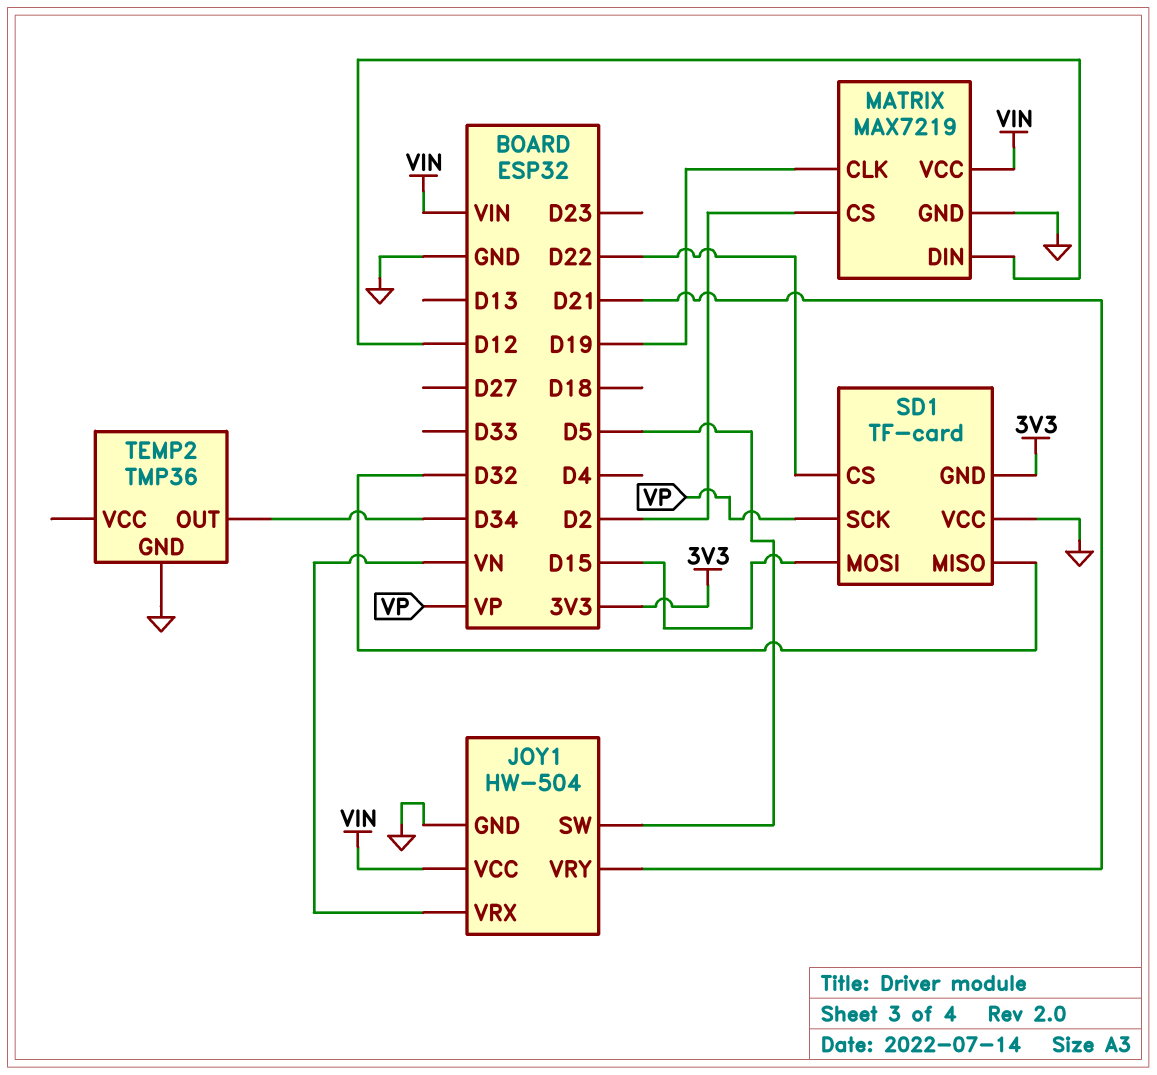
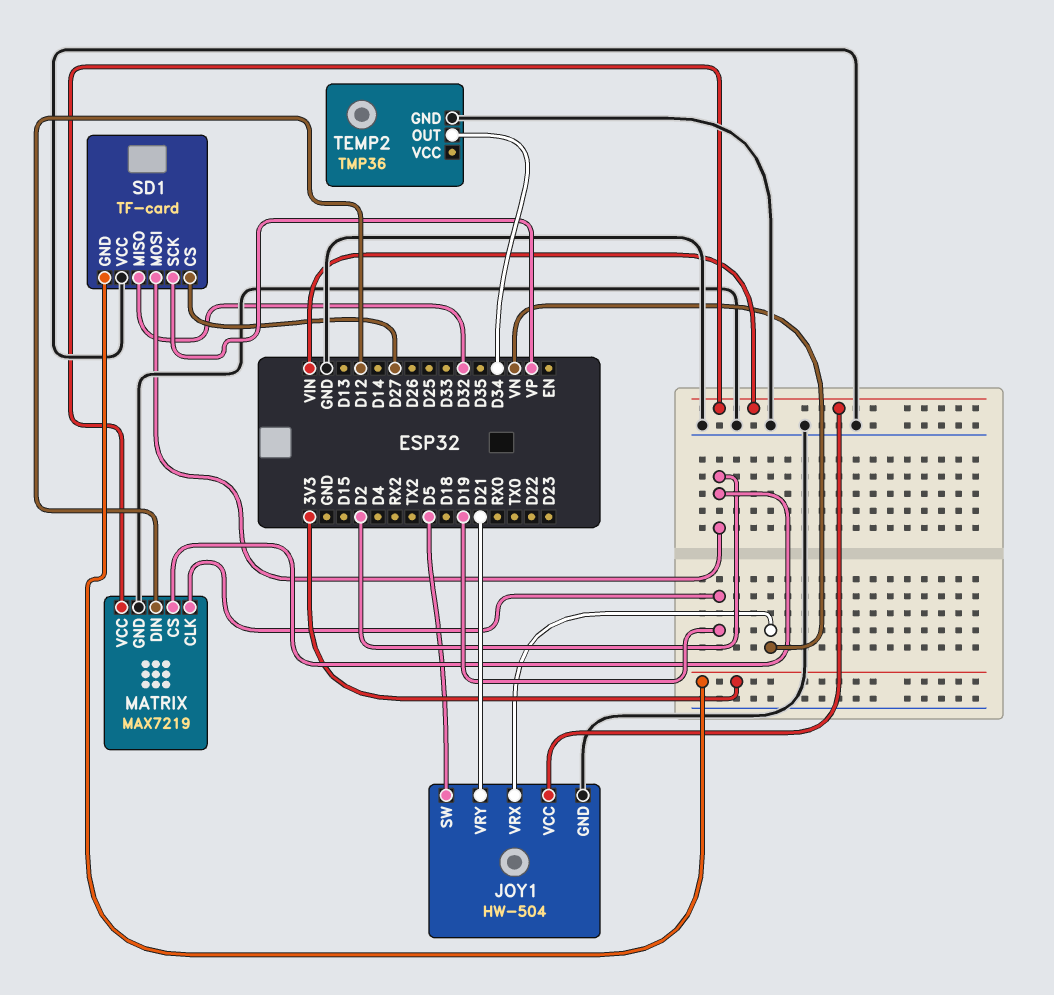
SD1 pin CS: D22 -> D27
SD1 pin MOSI: D15 -> D2

